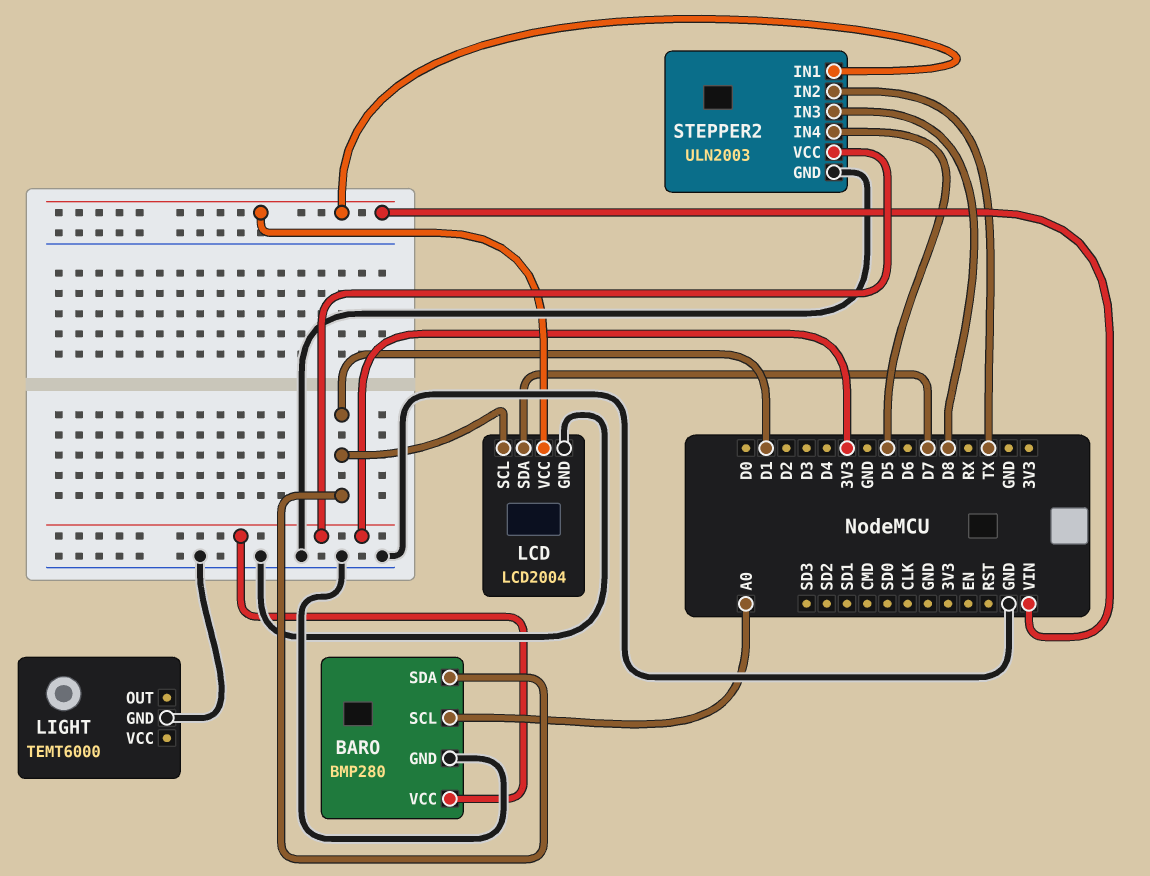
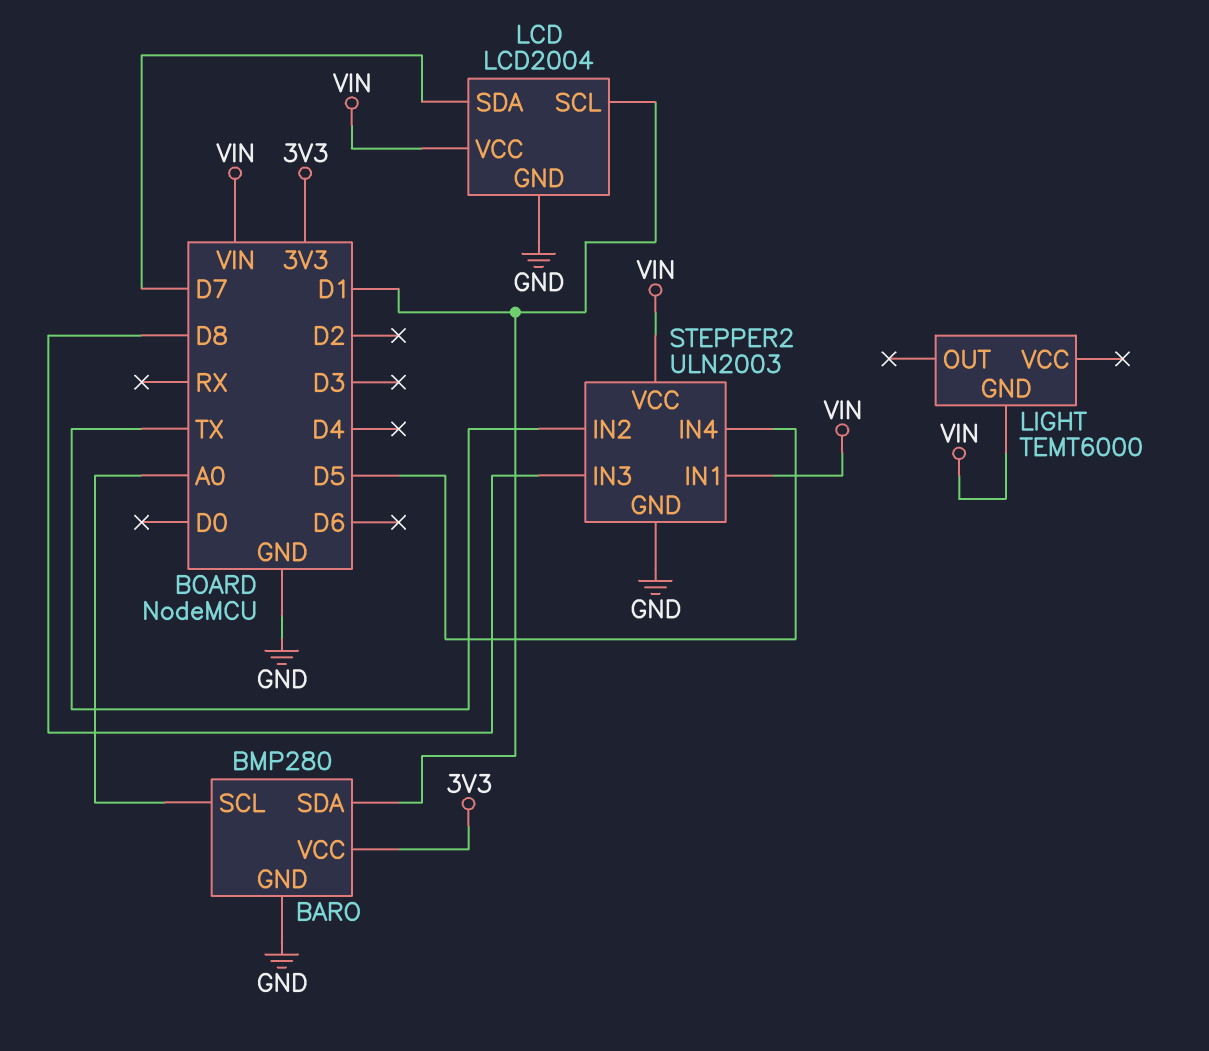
LIGHT pin GND: GND -> VIN
STEPPER2 pin VCC: 3V3 -> VIN

